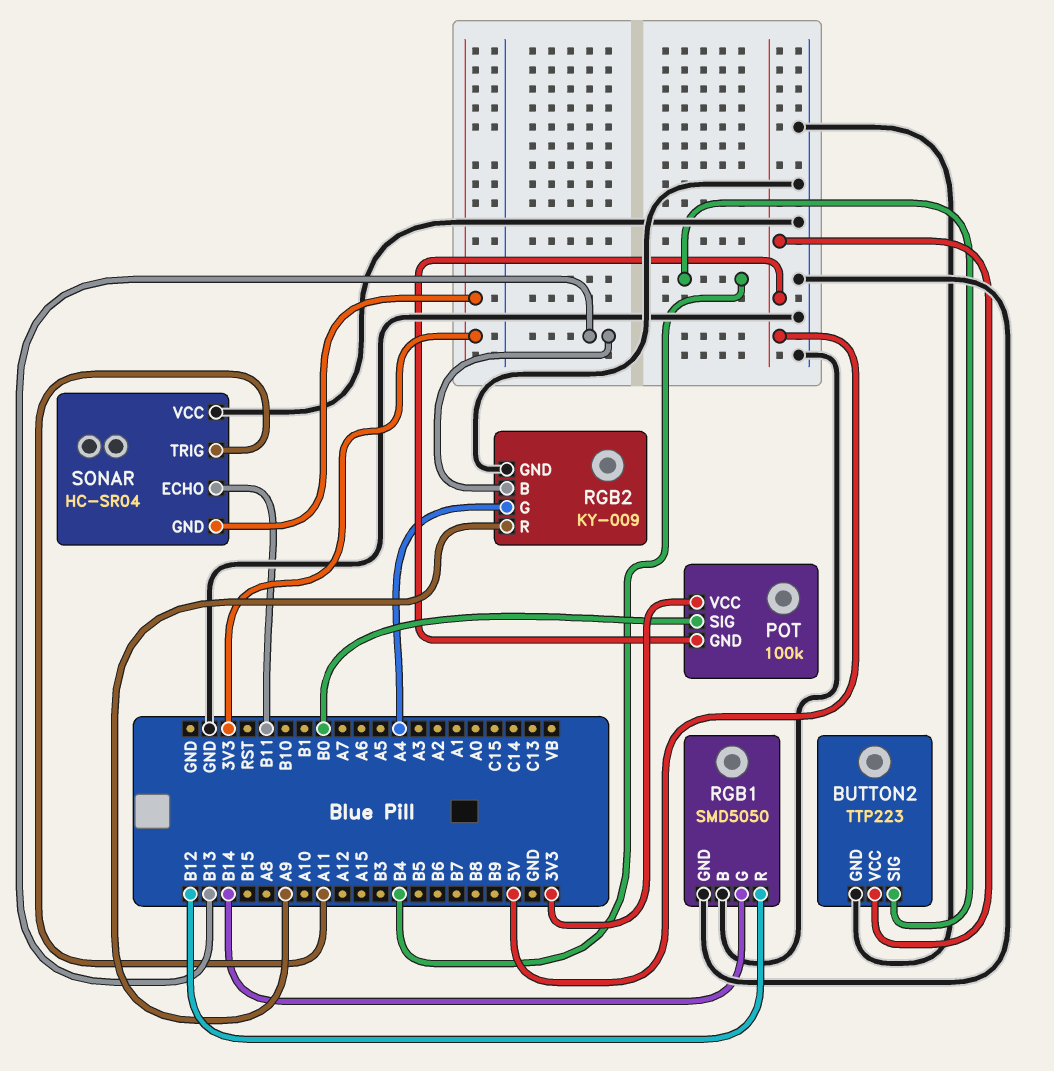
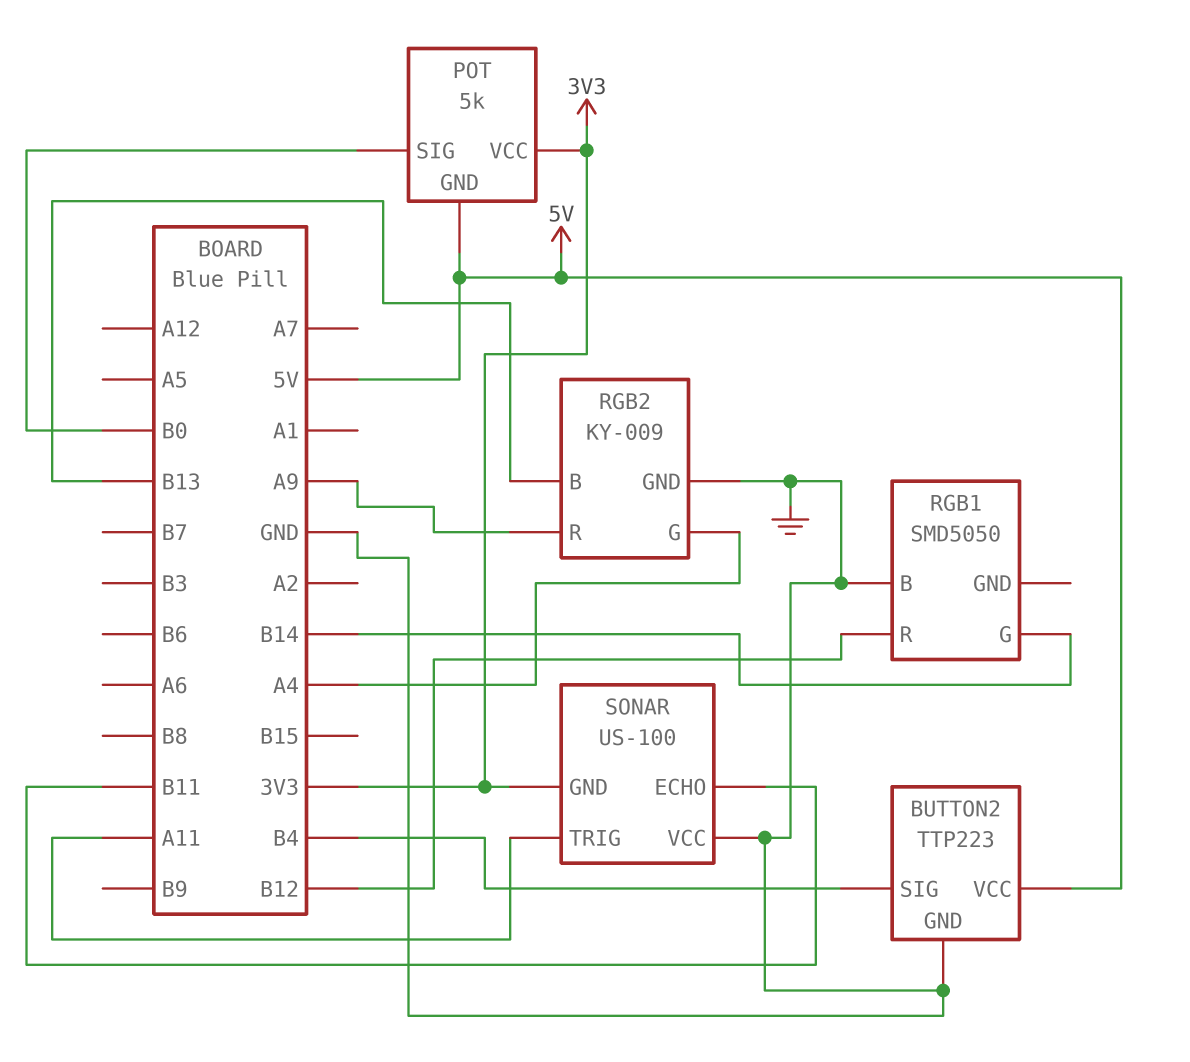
POT: 100k -> 5k
RGB1 pin GND: GND -> none
SONAR: HC-SR04 -> US-100

